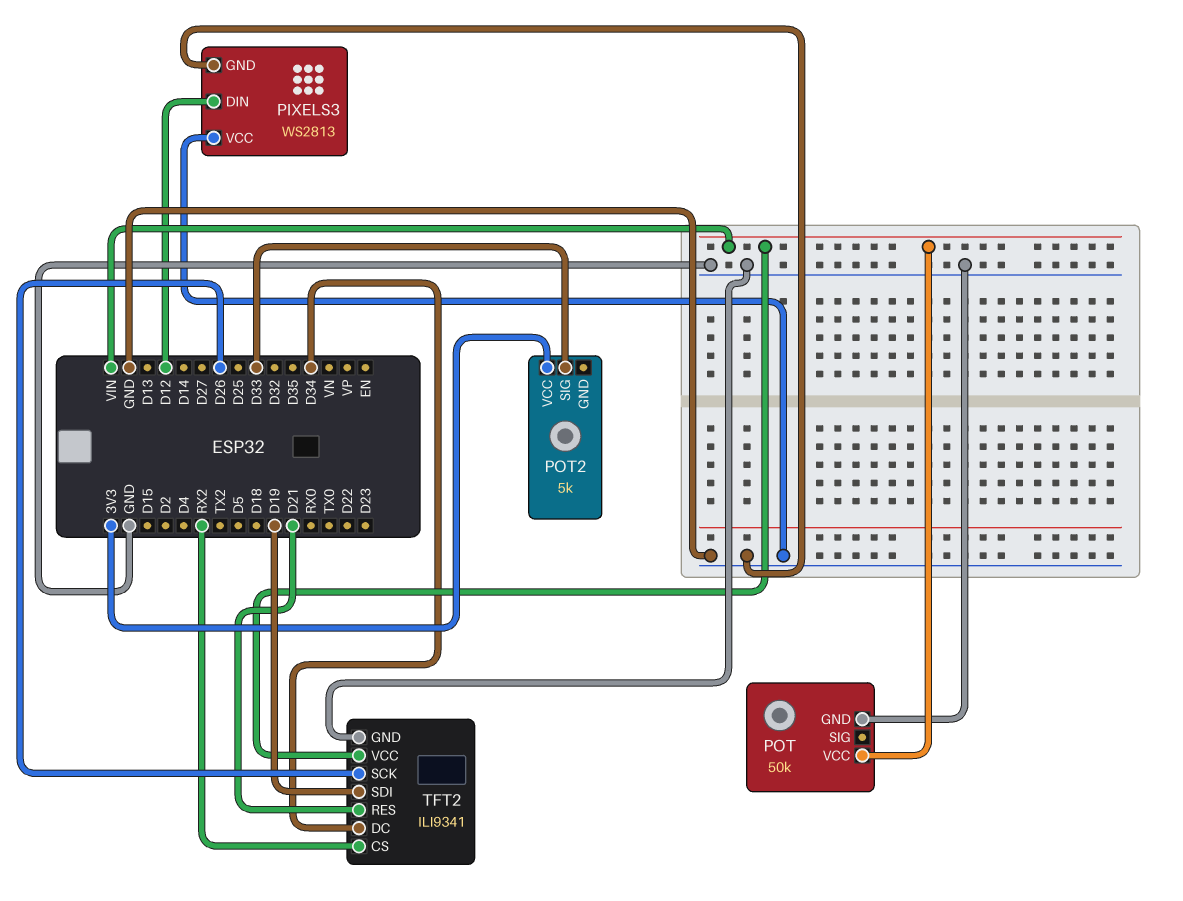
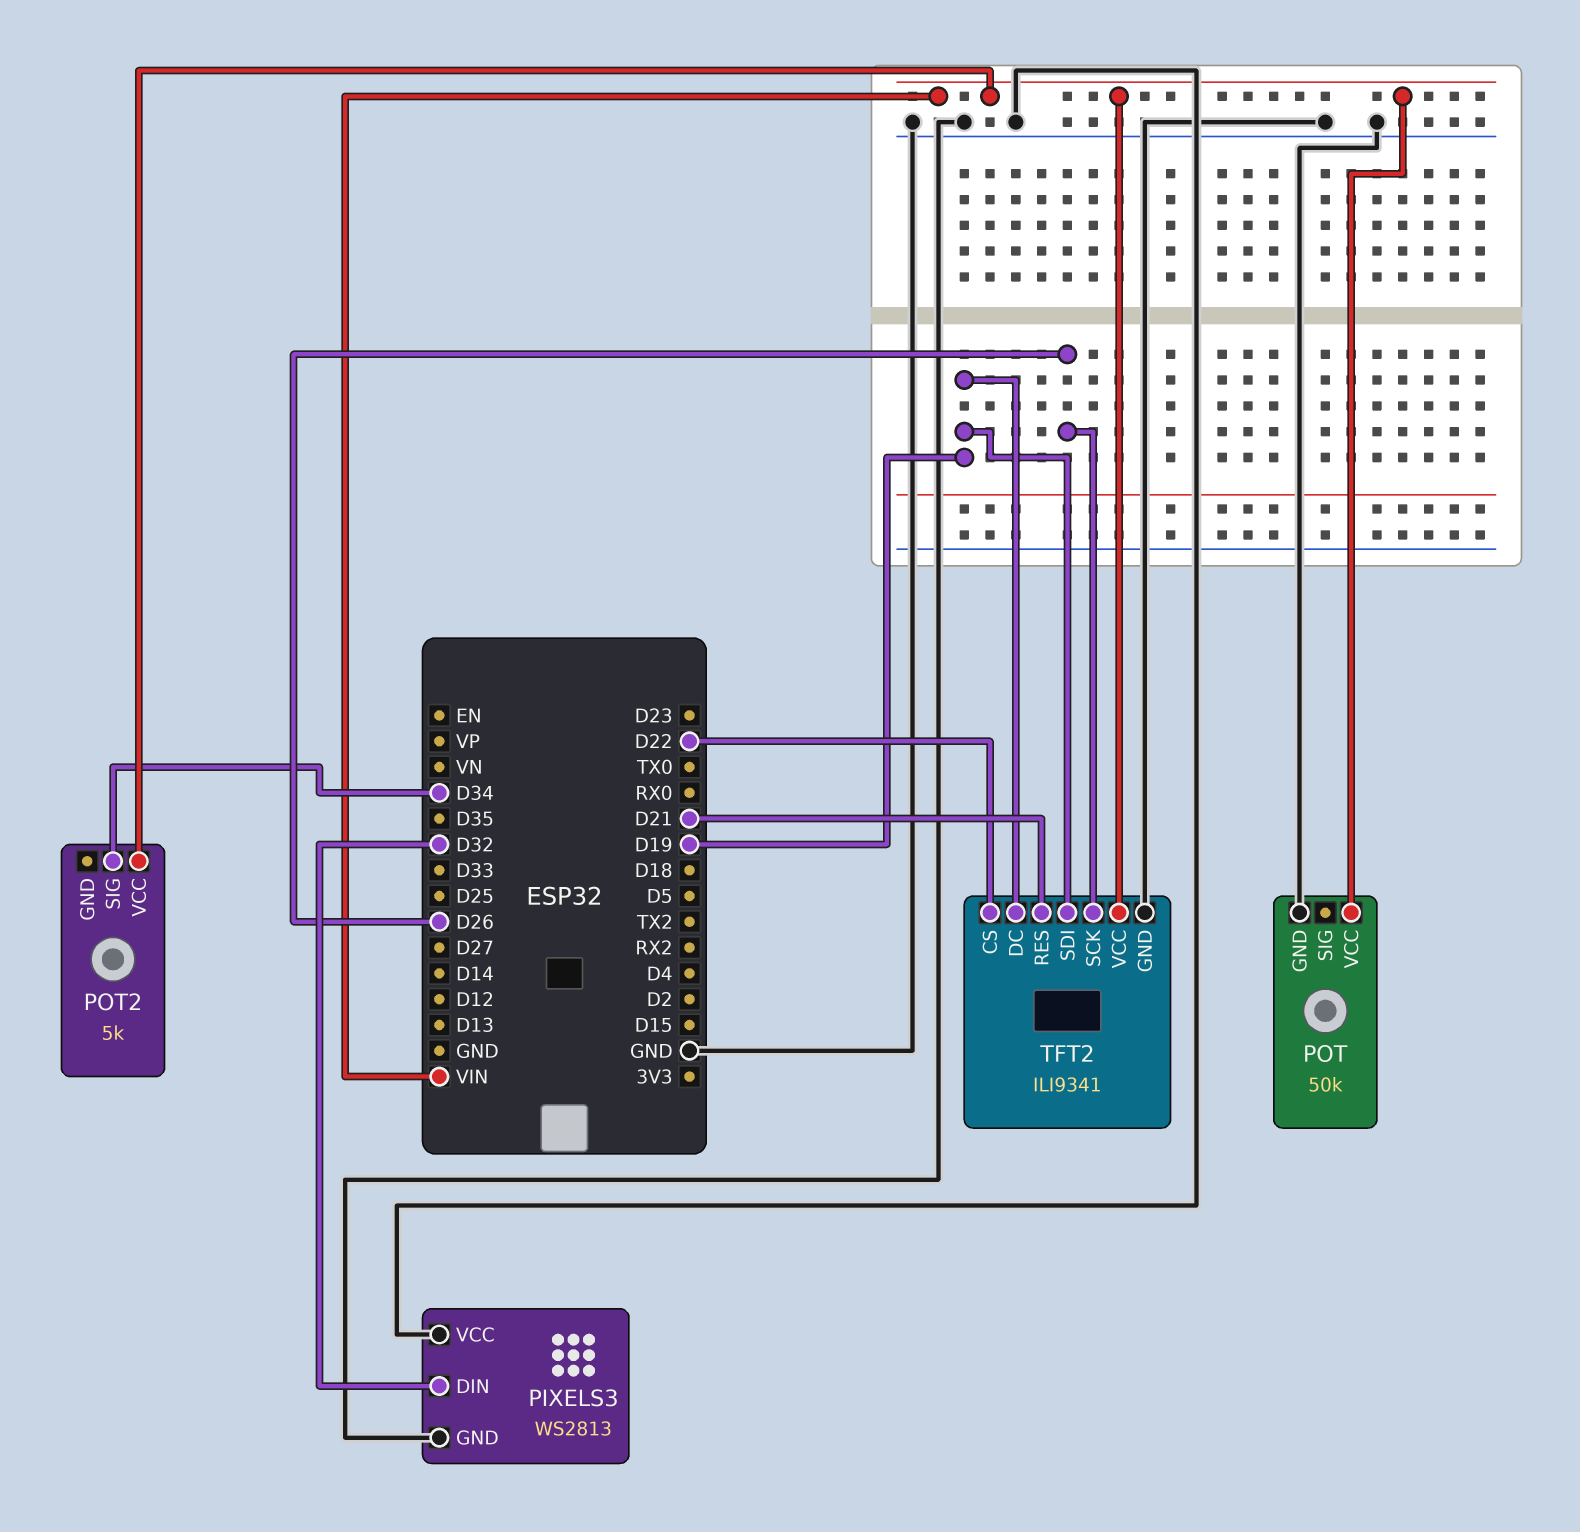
PIXELS3 pin DIN: D12 -> D32
POT2 pin SIG: D33 -> D34
POT2 pin VCC: 3V3 -> VIN
TFT2 pin CS: RX2 -> D22
TFT2 pin DC: D34 -> D19

